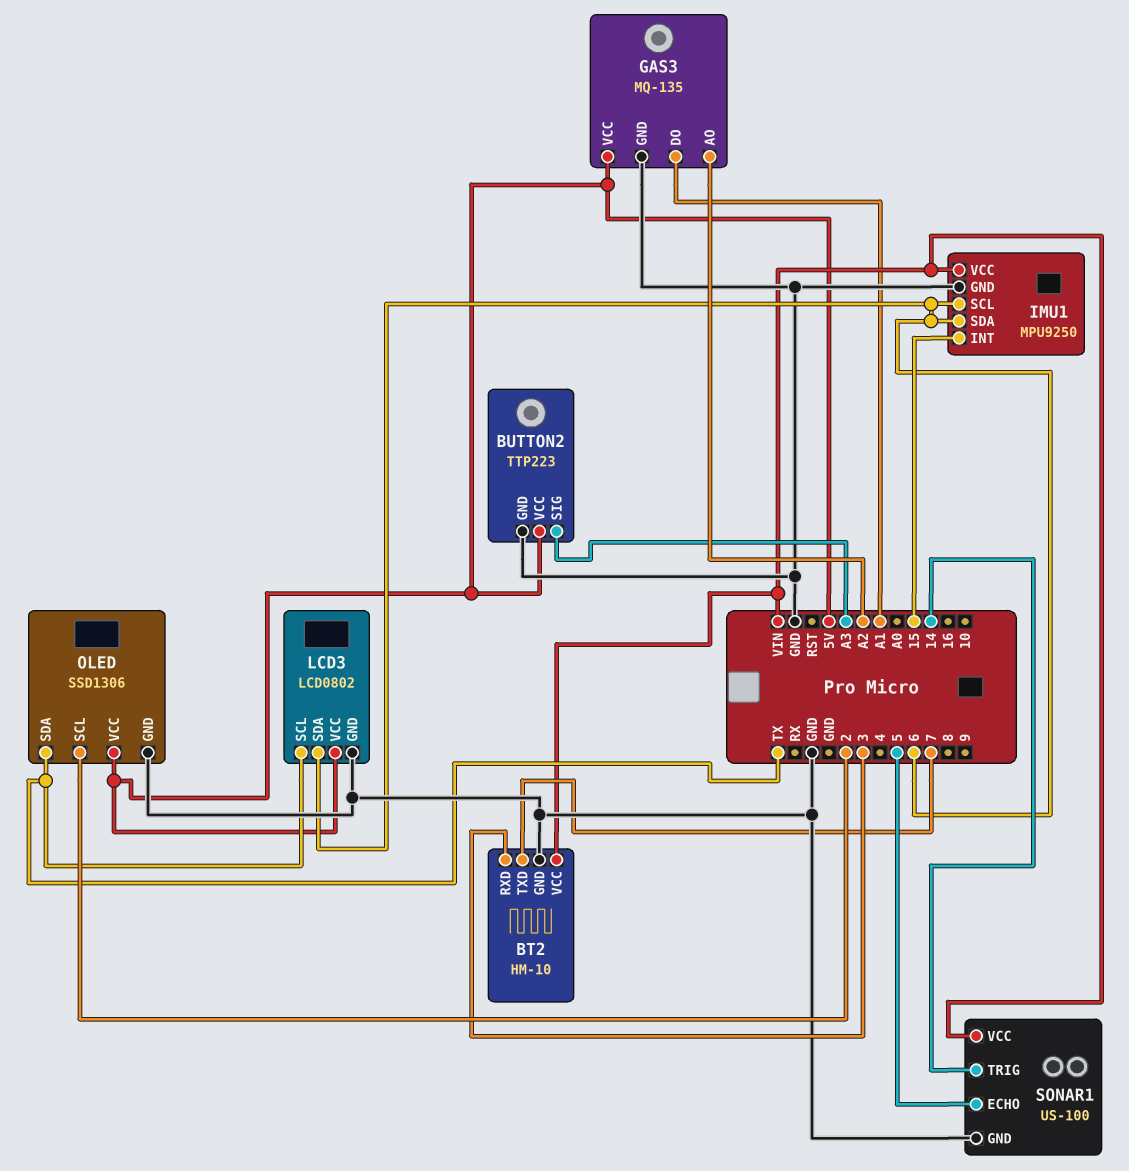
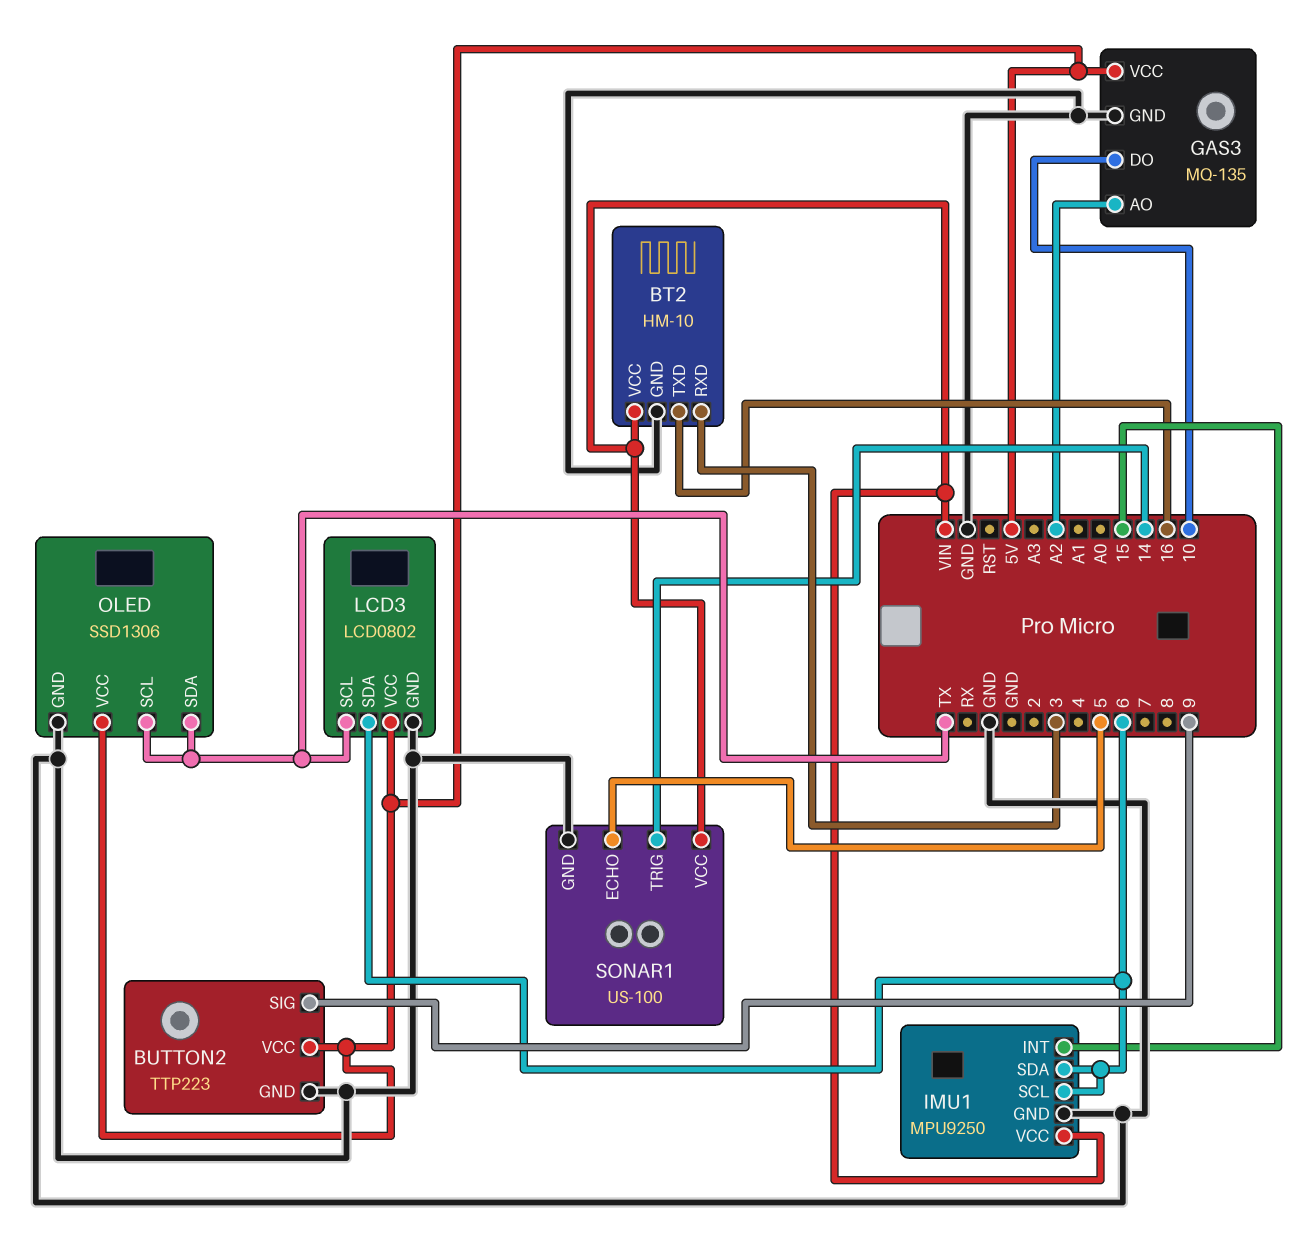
BT2 pin TXD: 7 -> 16
BUTTON2 pin SIG: A3 -> 9
GAS3 pin DO: A1 -> 10
OLED pin SCL: 2 -> TX

